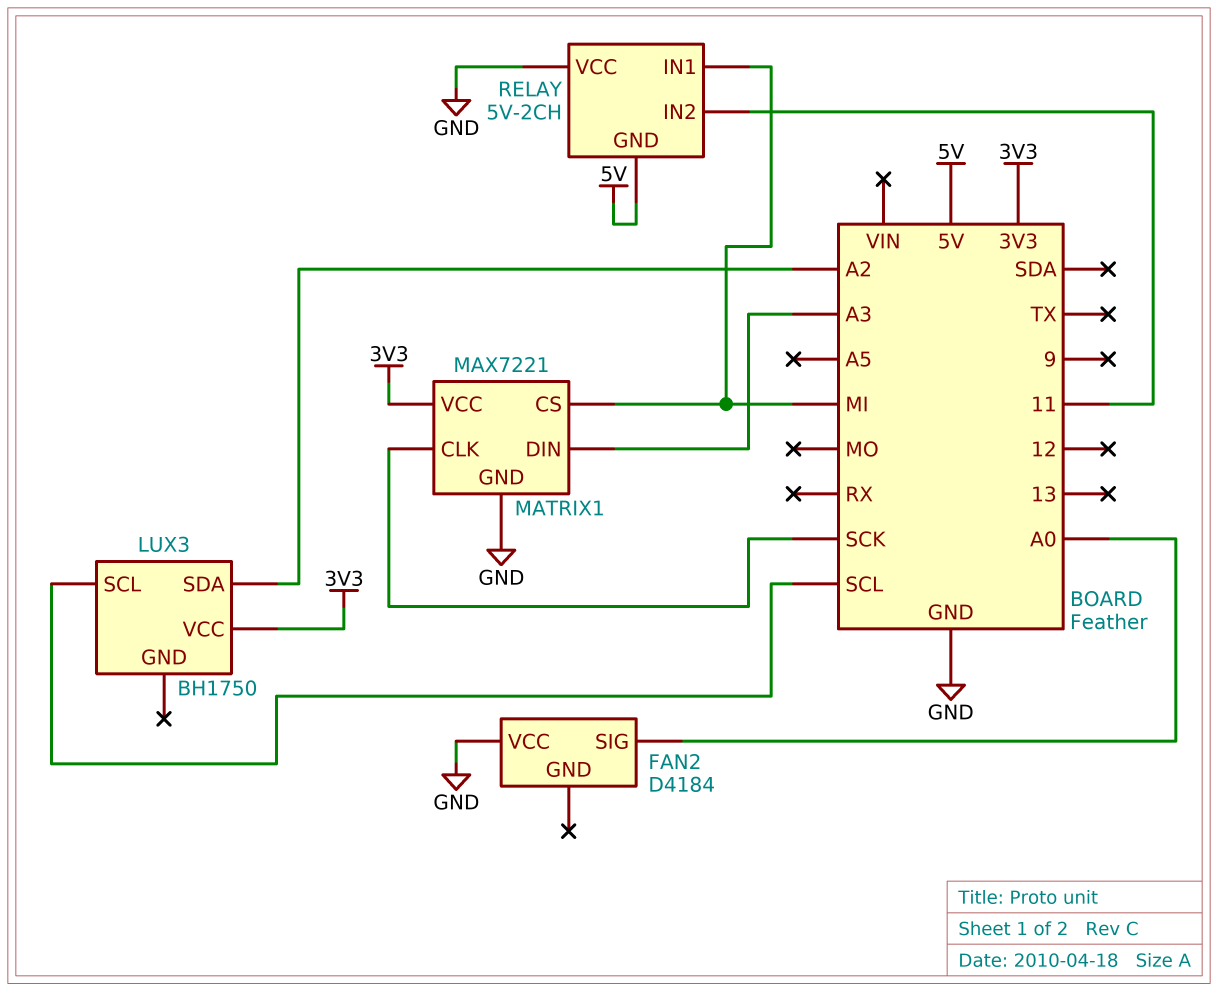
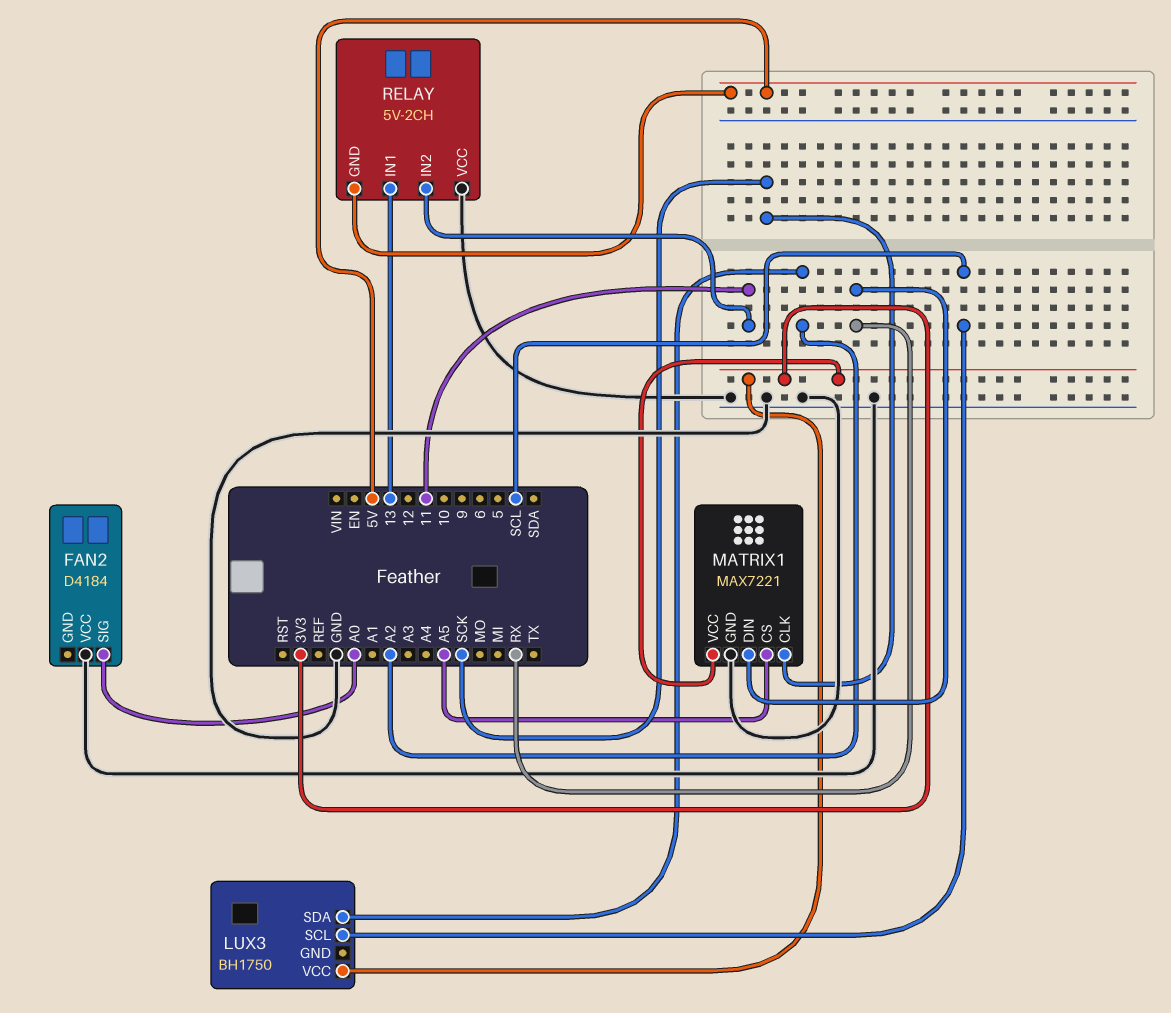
MATRIX1 pin CS: MI -> A5
MATRIX1 pin DIN: A3 -> RX
RELAY pin IN1: MI -> 13

